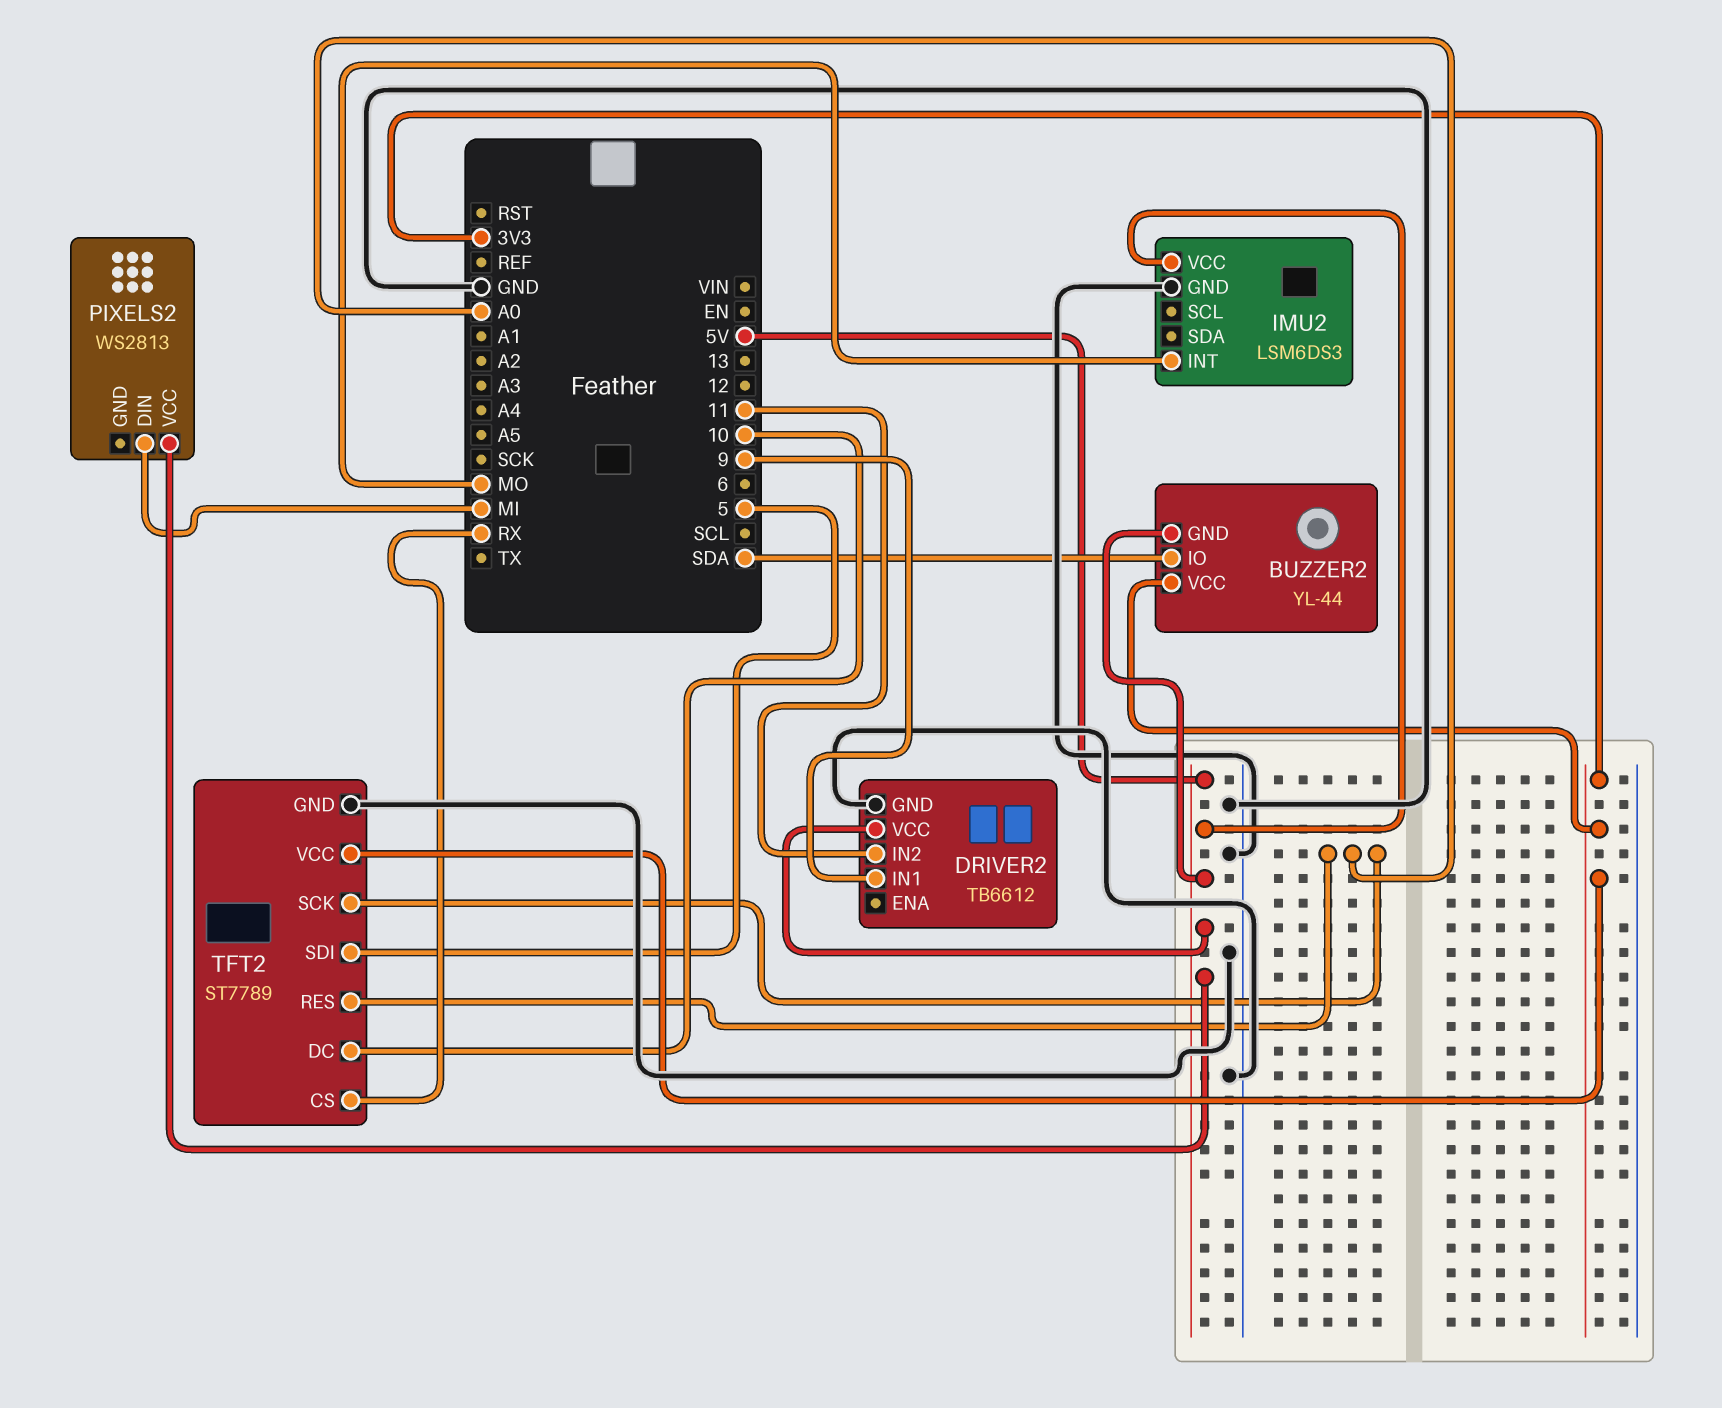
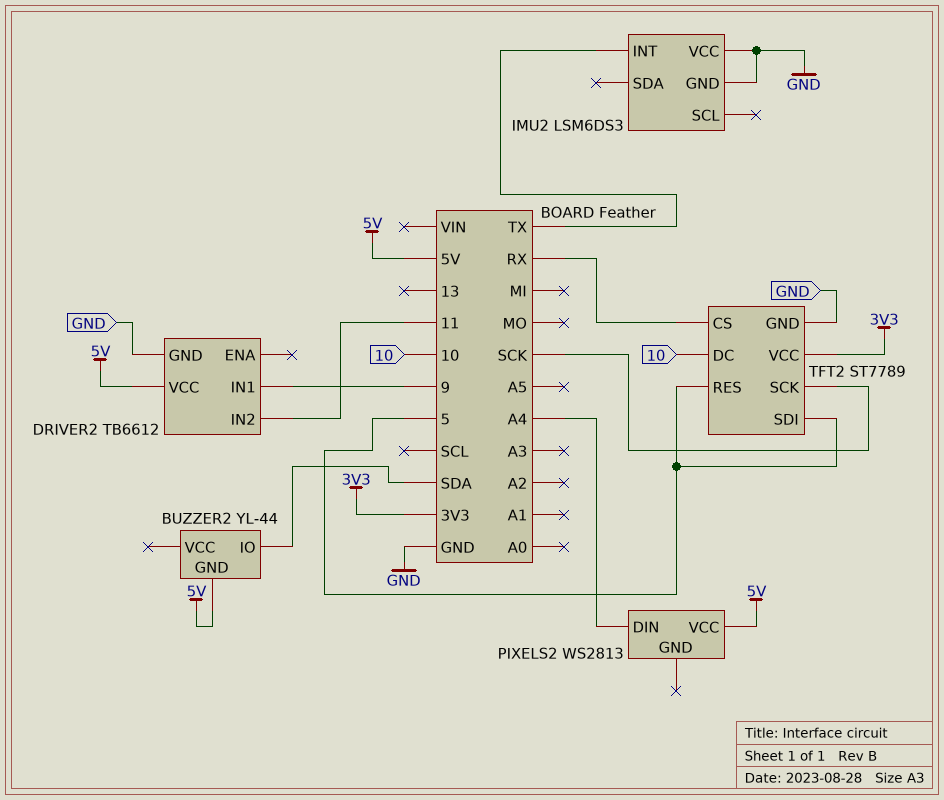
BUZZER2 pin VCC: 3V3 -> none
IMU2 pin INT: MO -> TX
IMU2 pin VCC: 5V -> GND
PIXELS2 pin DIN: MI -> A4
TFT2 pin RES: A0 -> 5
TFT2 pin SCK: A0 -> SCK

